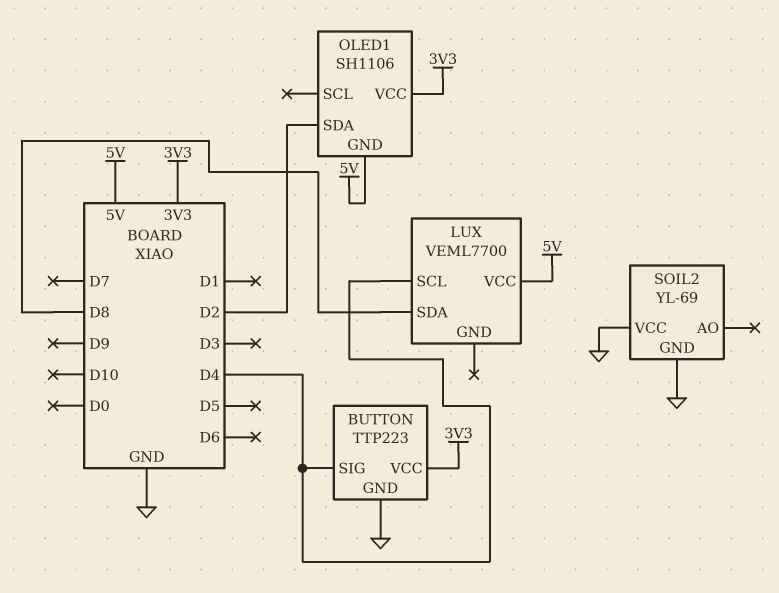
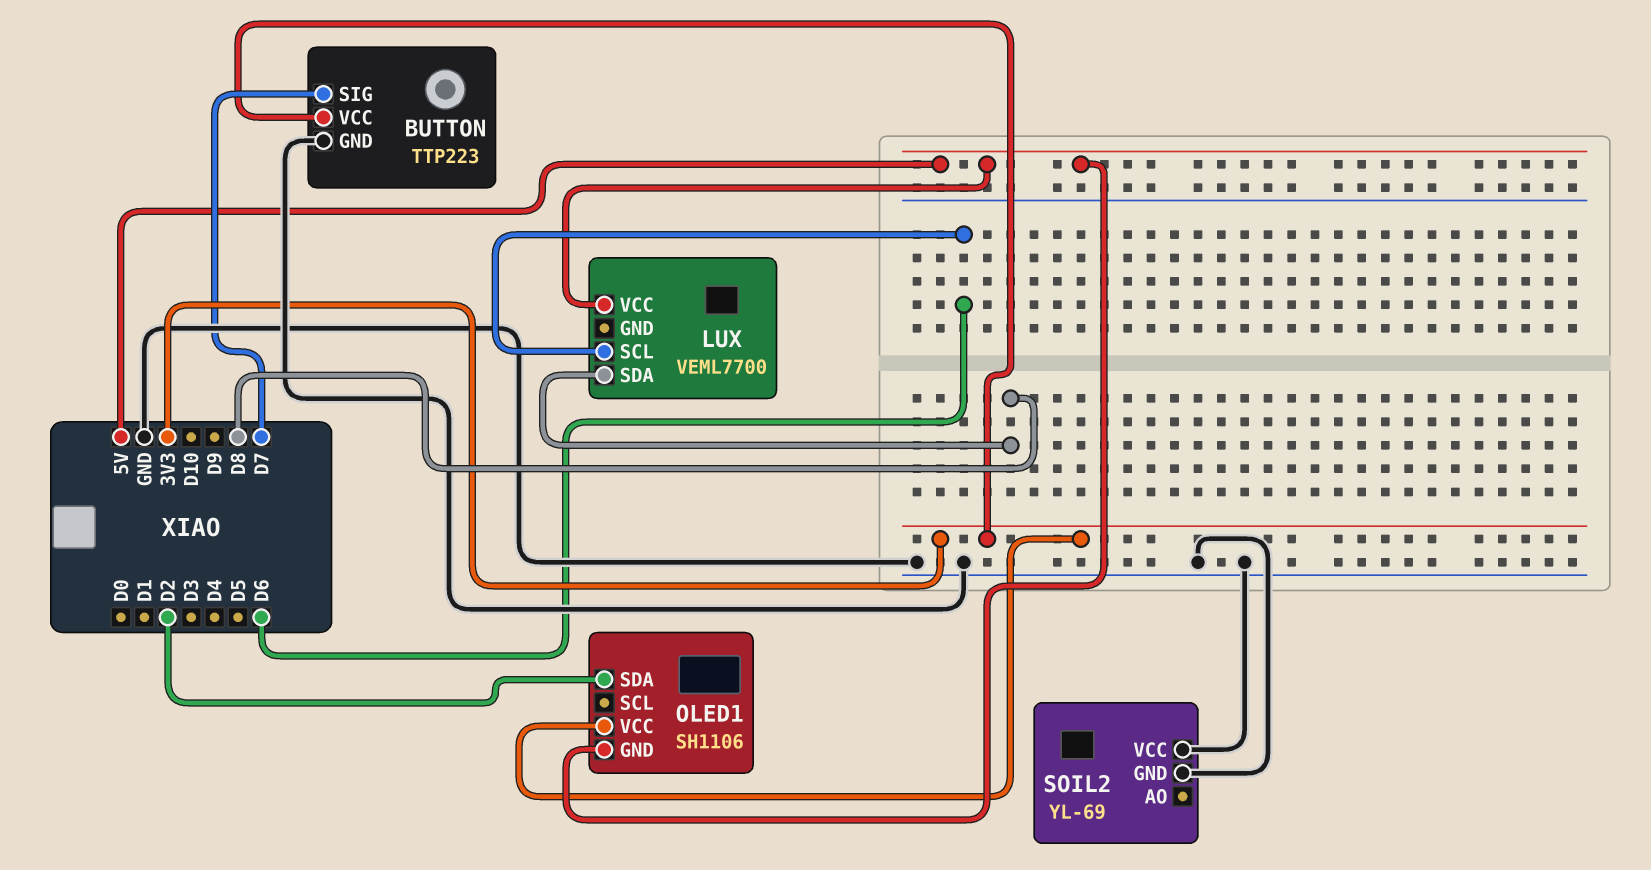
BUTTON pin SIG: D4 -> D7
LUX pin SCL: D4 -> D6

